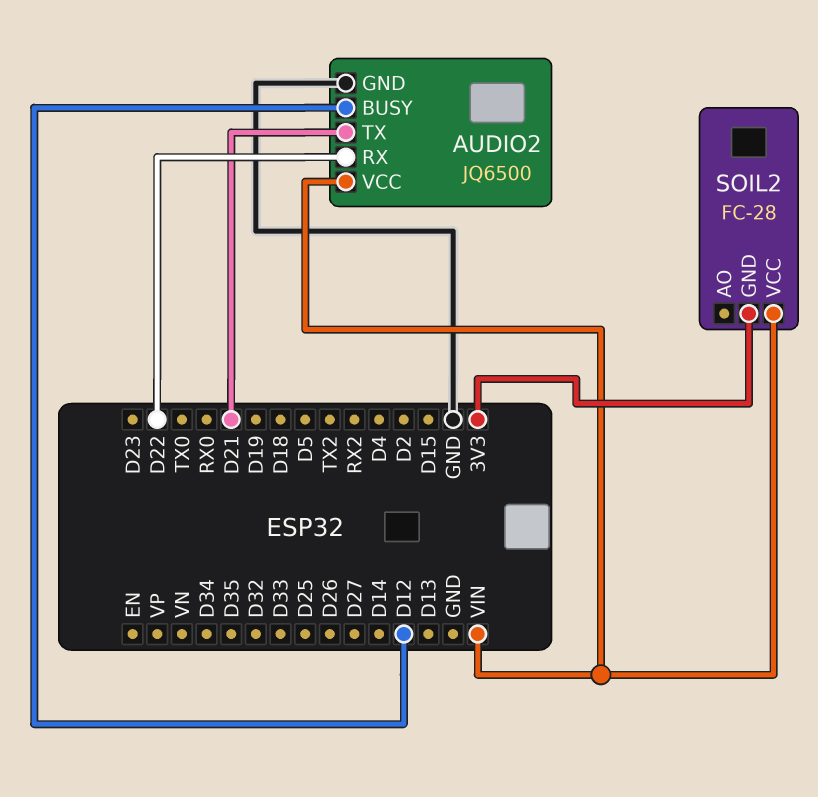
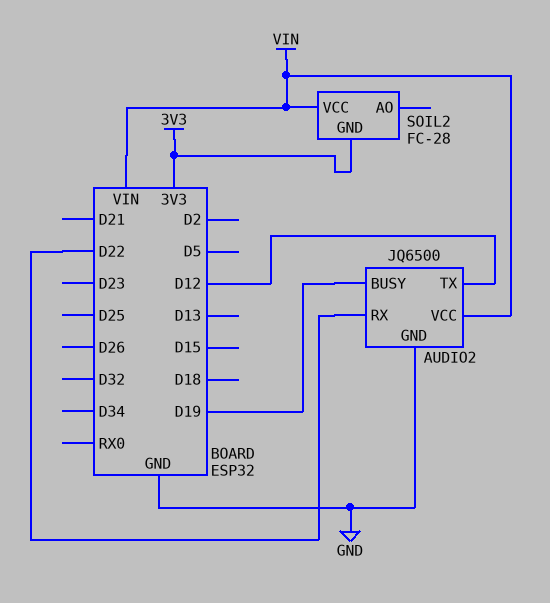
AUDIO2 pin BUSY: D12 -> D19
AUDIO2 pin TX: D21 -> D12

